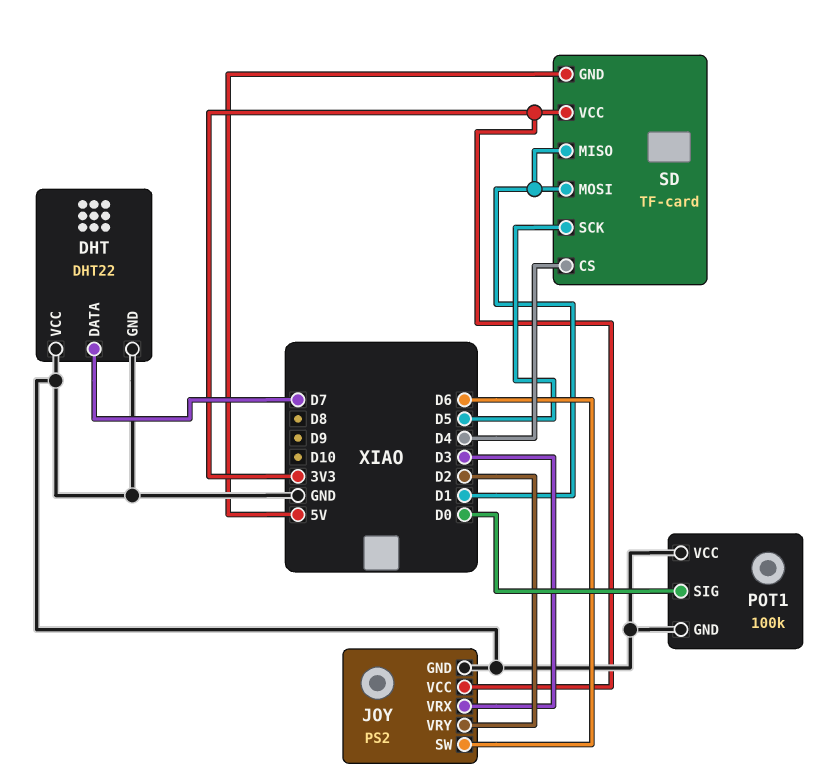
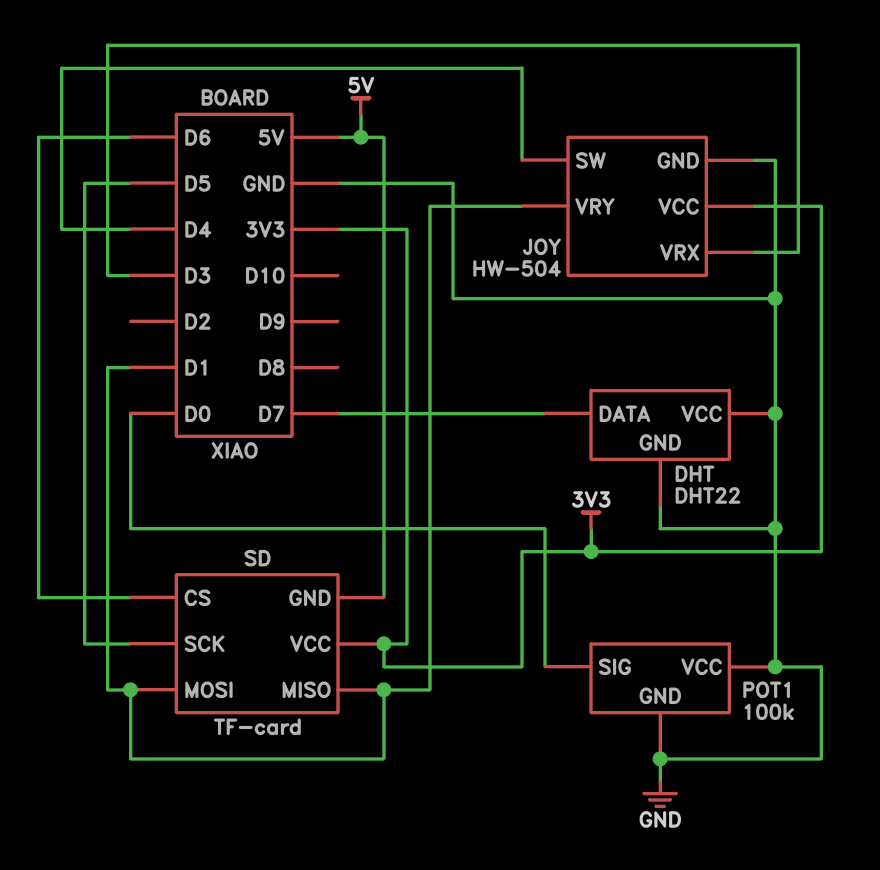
JOY: PS2 -> HW-504
JOY pin SW: D6 -> D4
JOY pin VRY: D2 -> D1
SD pin CS: D4 -> D6

